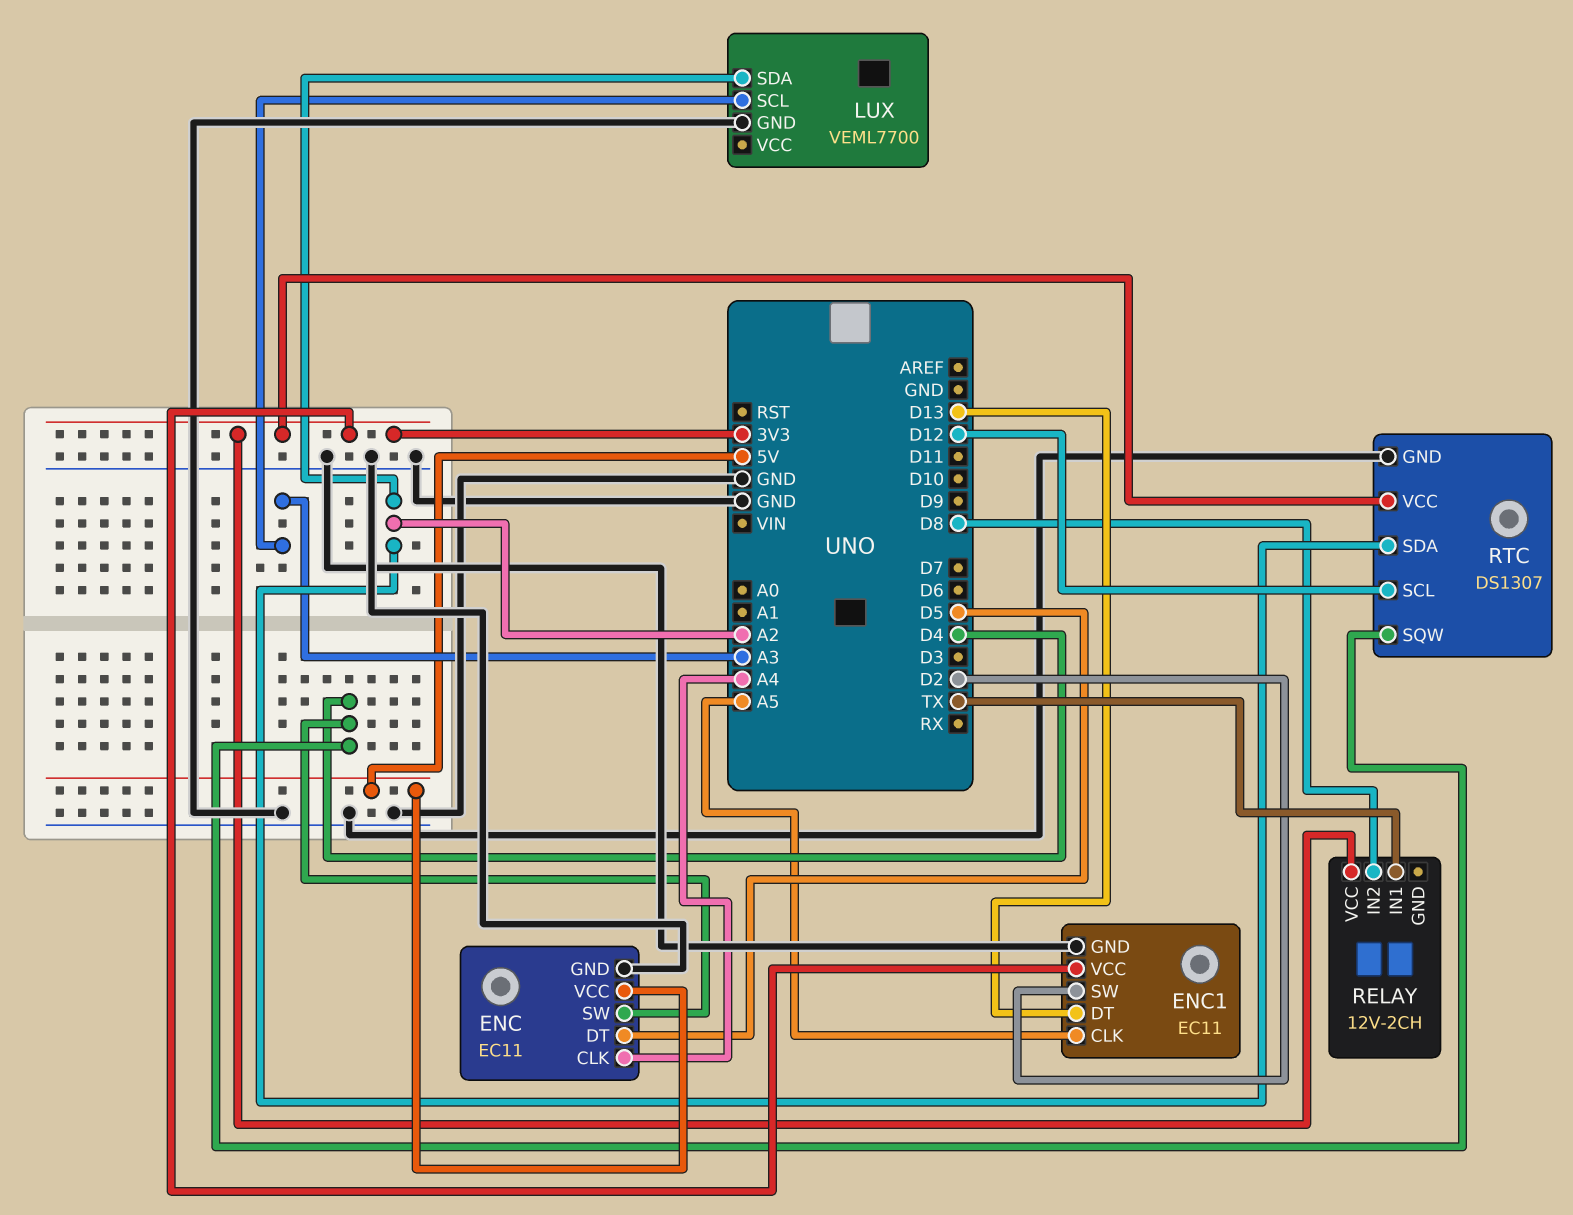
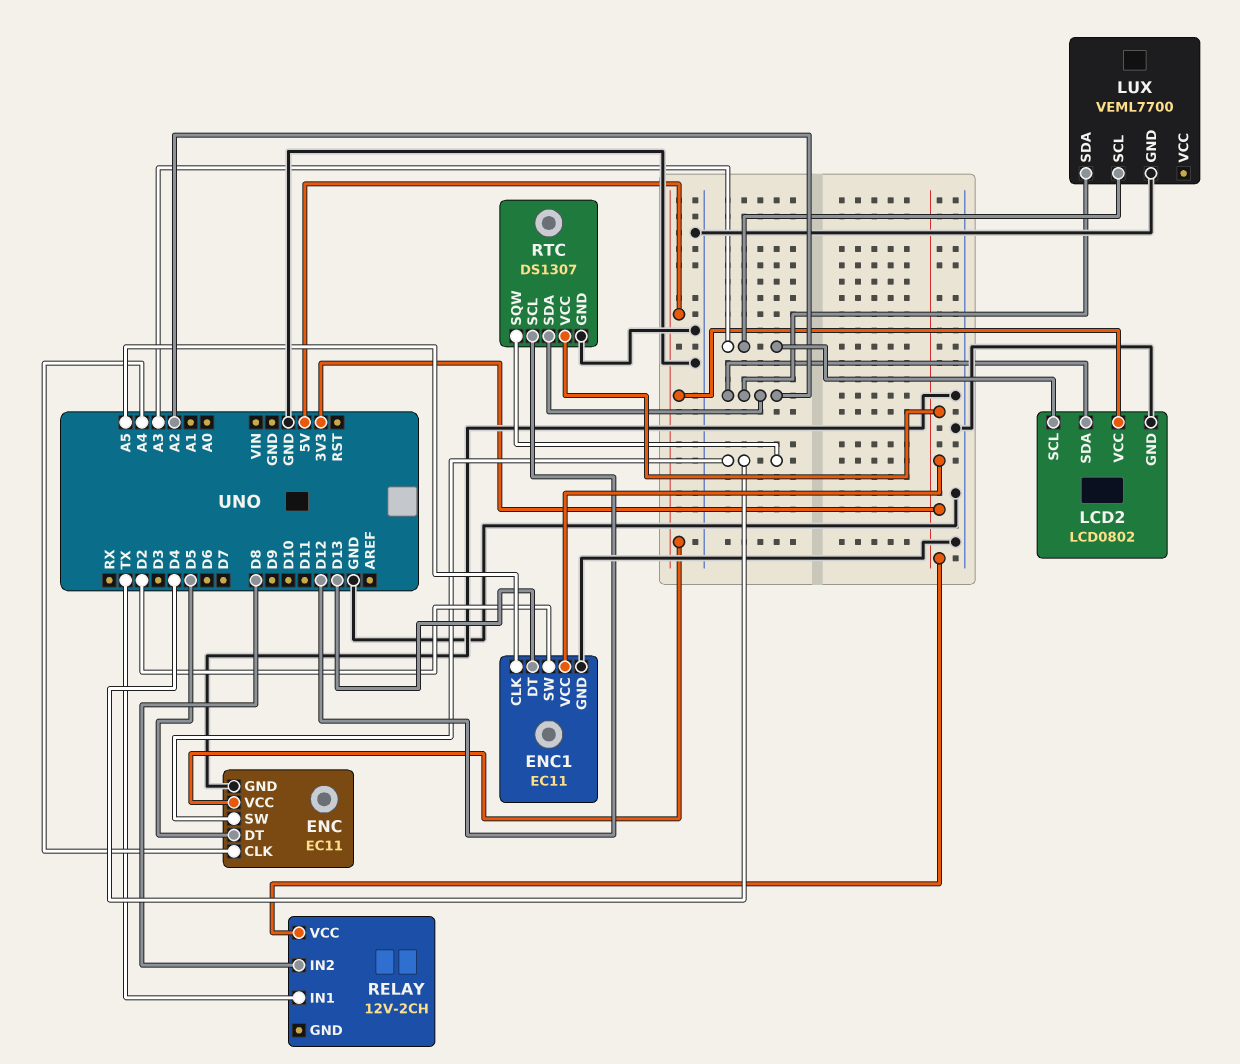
LCD2: none -> LCD0802
LCD2 pin GND: none -> GND
LCD2 pin SCL: none -> A3
LCD2 pin SDA: none -> A2
LCD2 pin VCC: none -> 5V

